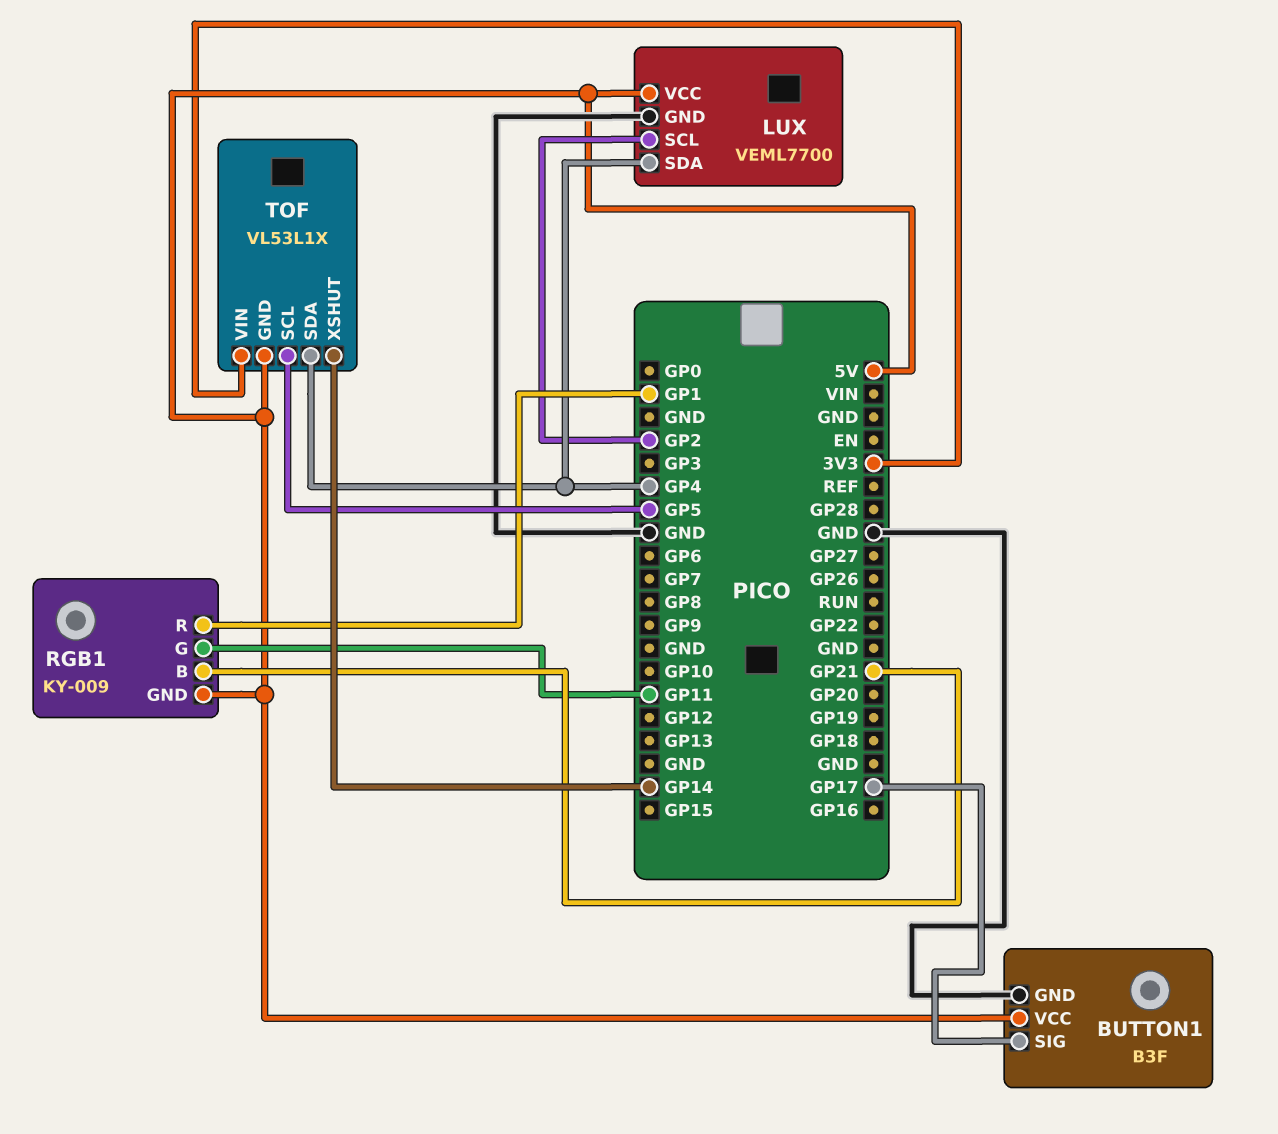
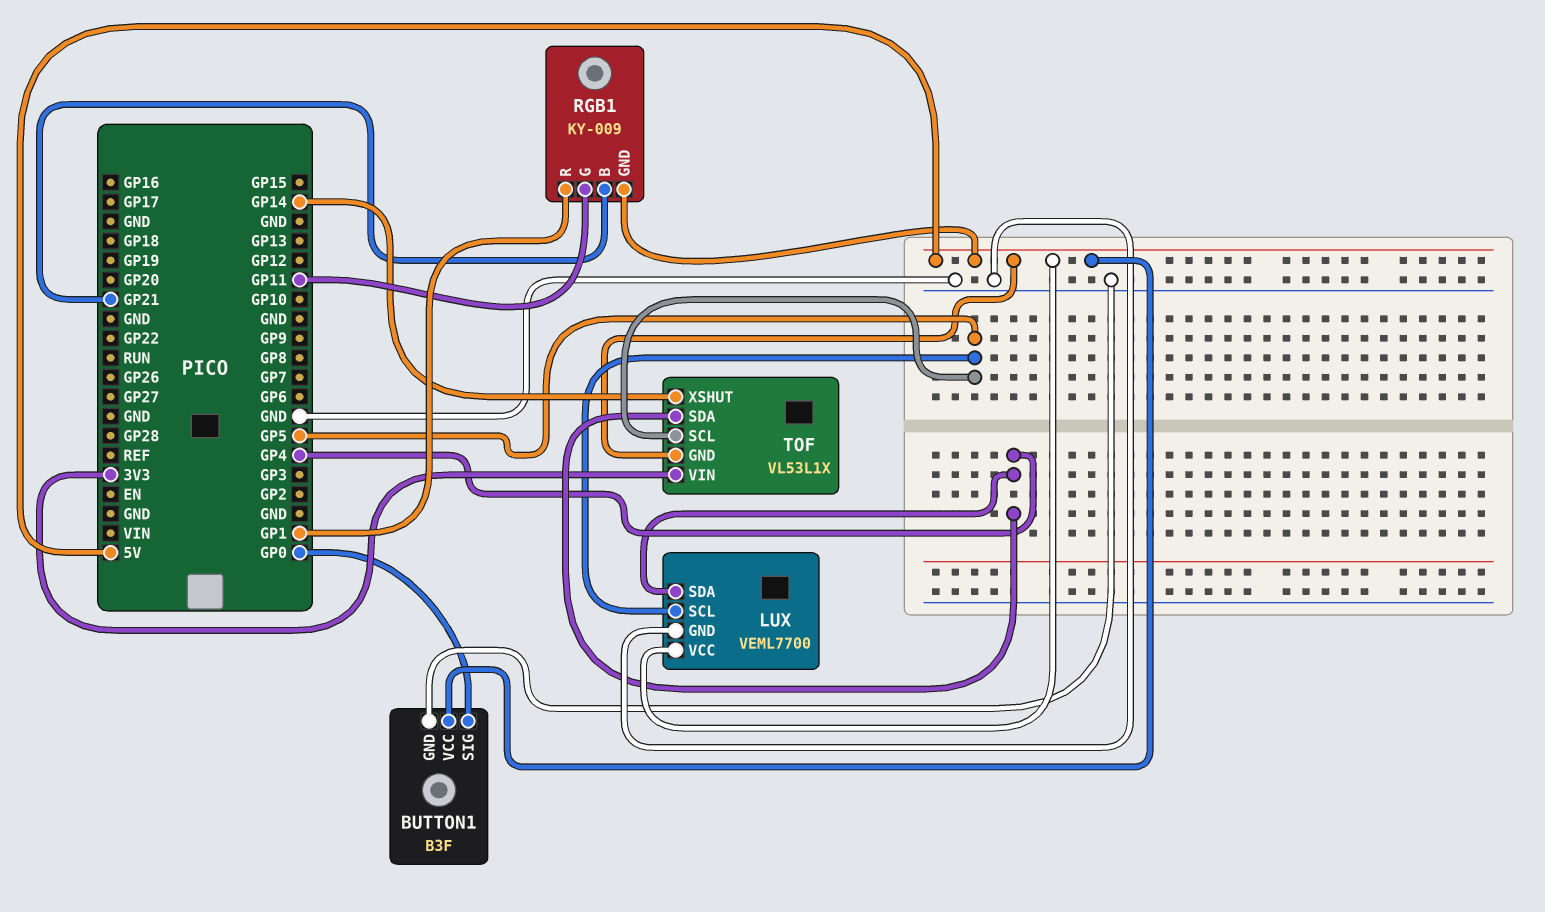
BUTTON1 pin SIG: GP17 -> GP0
LUX pin SCL: GP2 -> GP5

